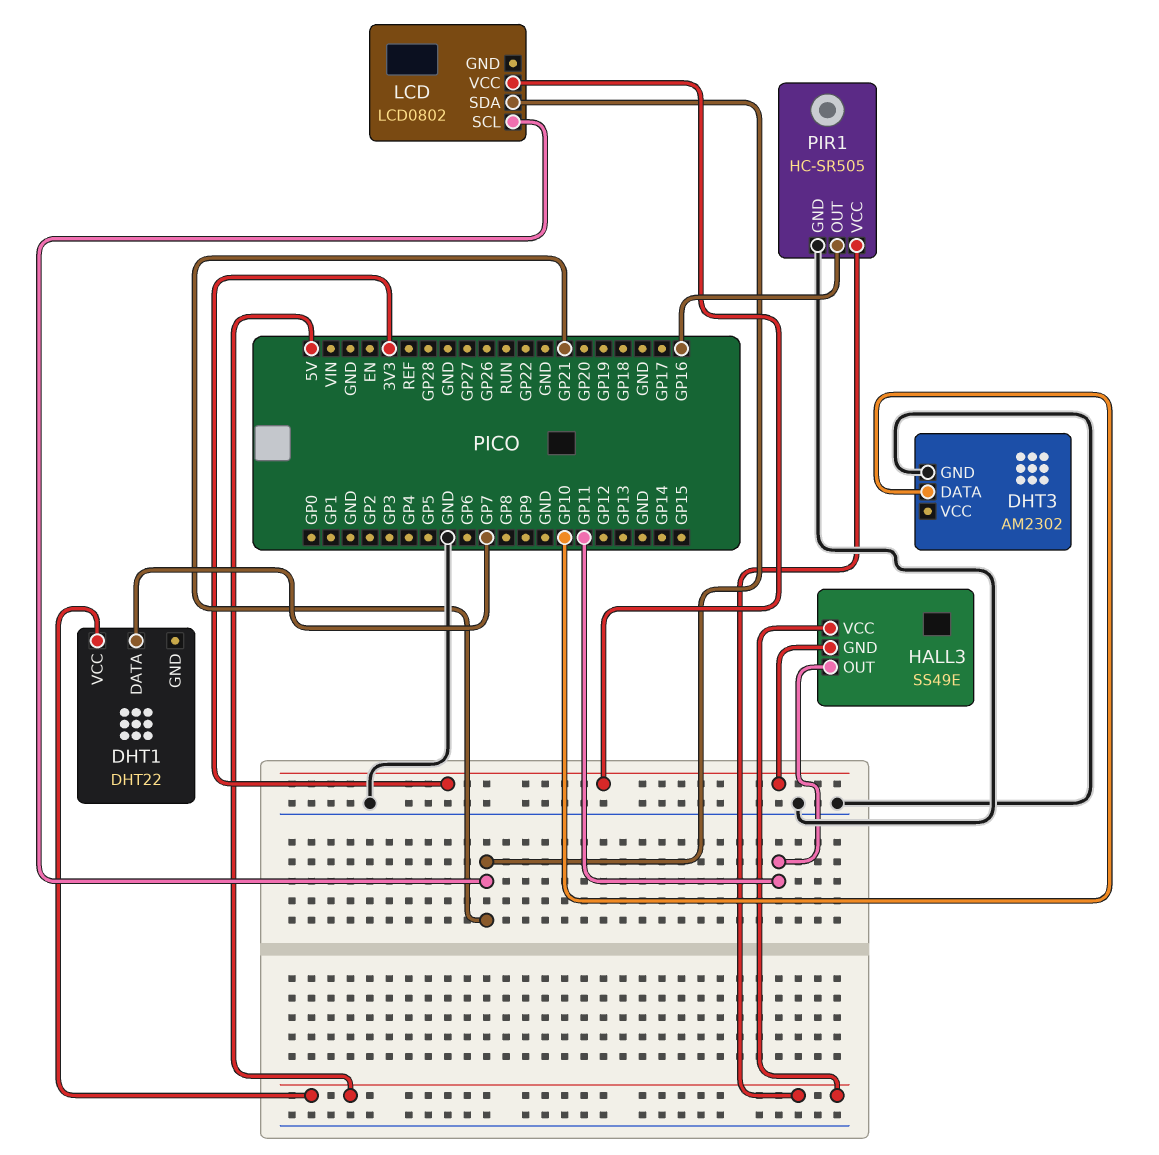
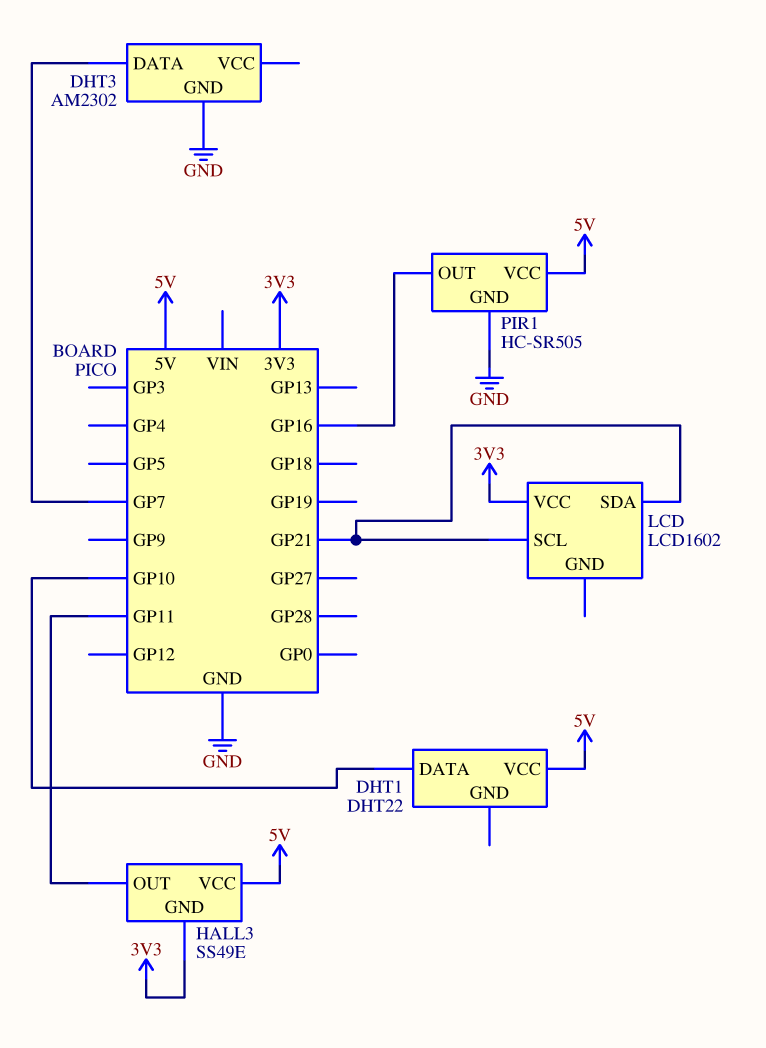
DHT1 pin DATA: GP7 -> GP10
DHT3 pin DATA: GP10 -> GP7
LCD: LCD0802 -> LCD1602

